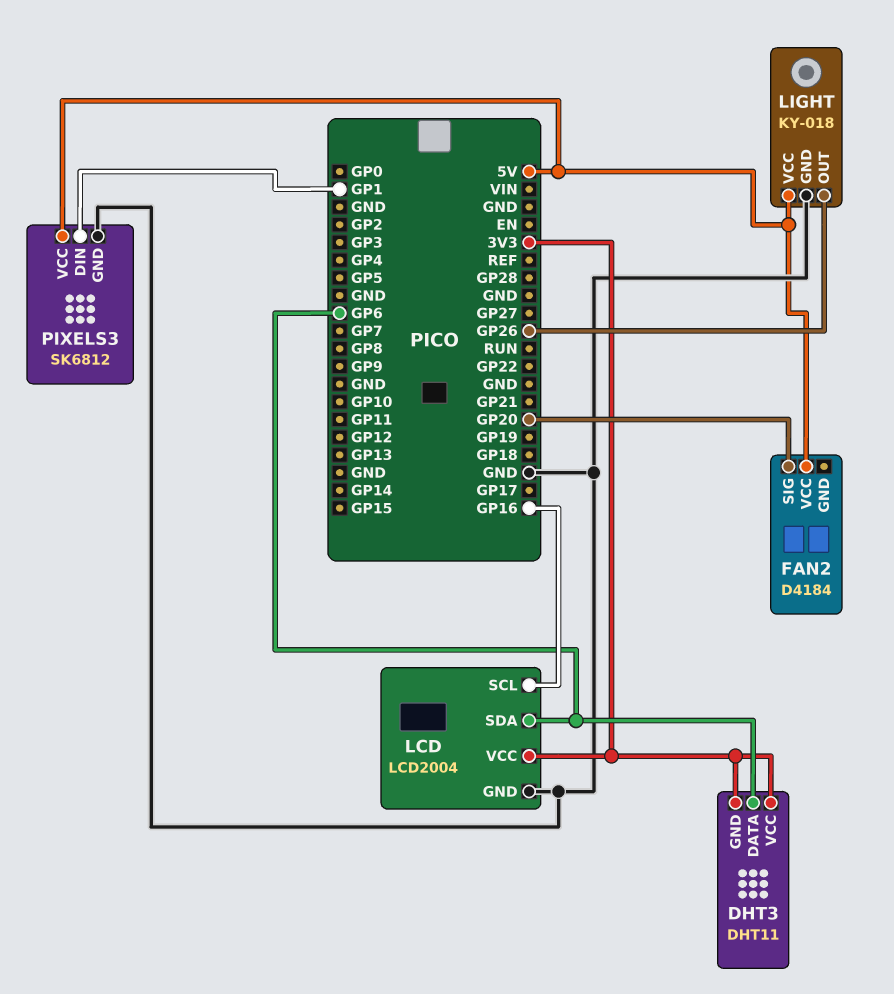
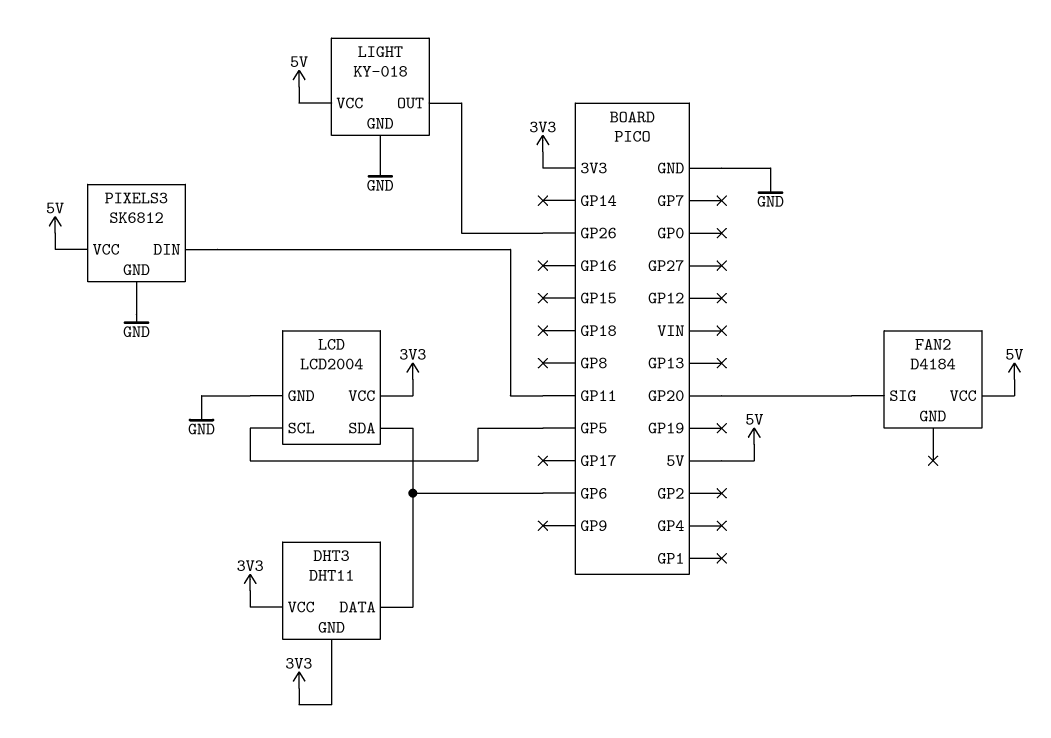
LCD pin SCL: GP16 -> GP5
PIXELS3 pin DIN: GP1 -> GP11

